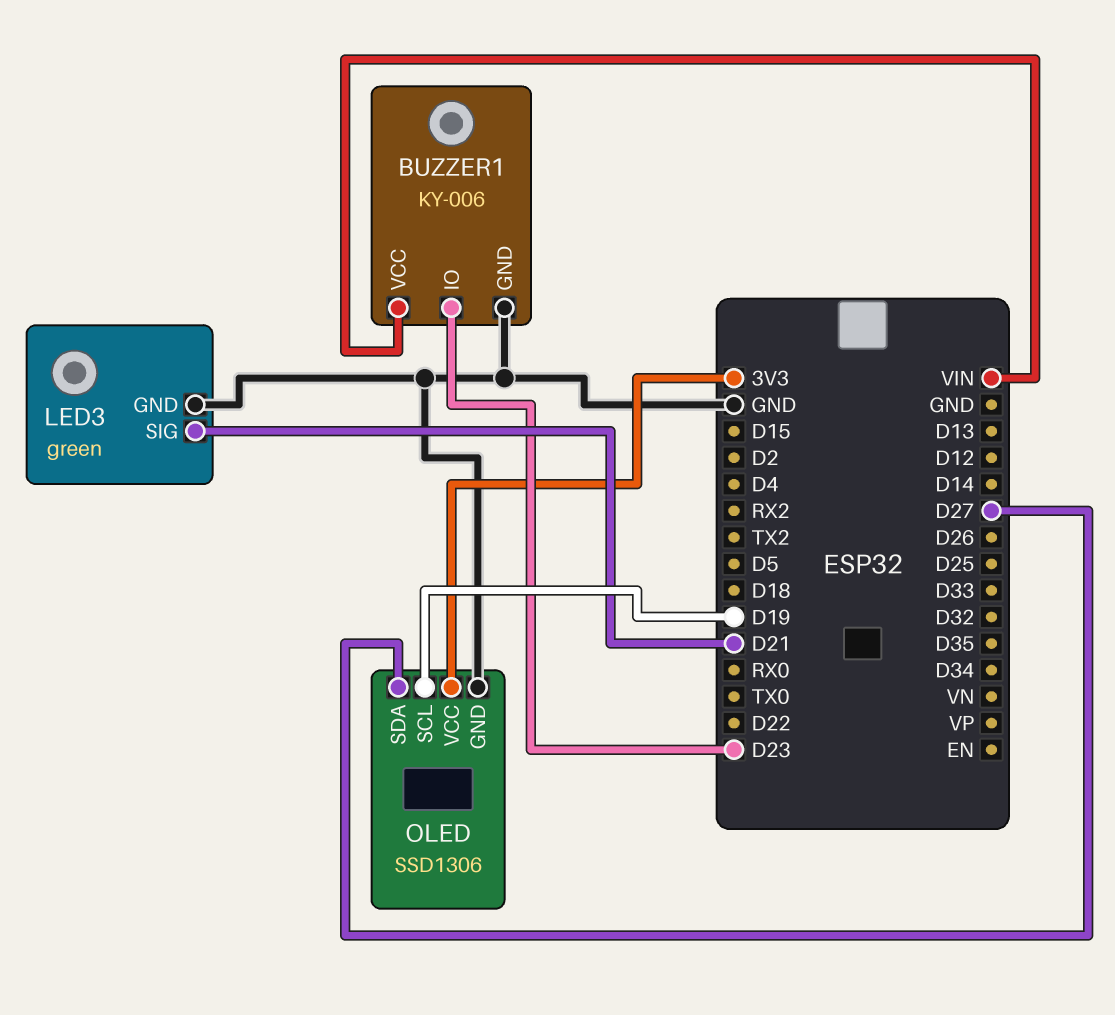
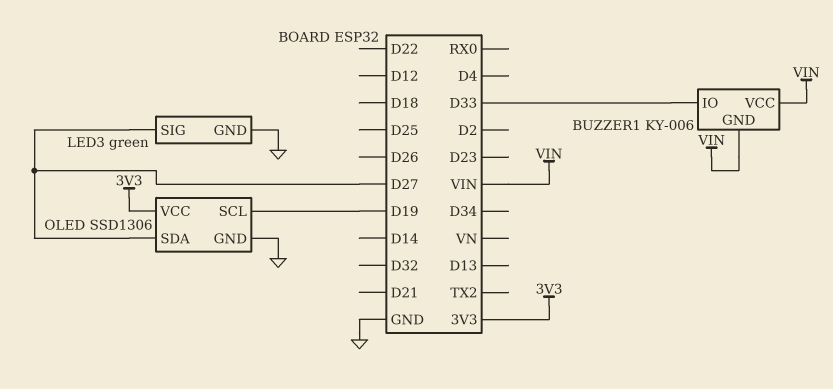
BUZZER1 pin GND: GND -> VIN
BUZZER1 pin IO: D23 -> D33
LED3 pin SIG: D21 -> D27

